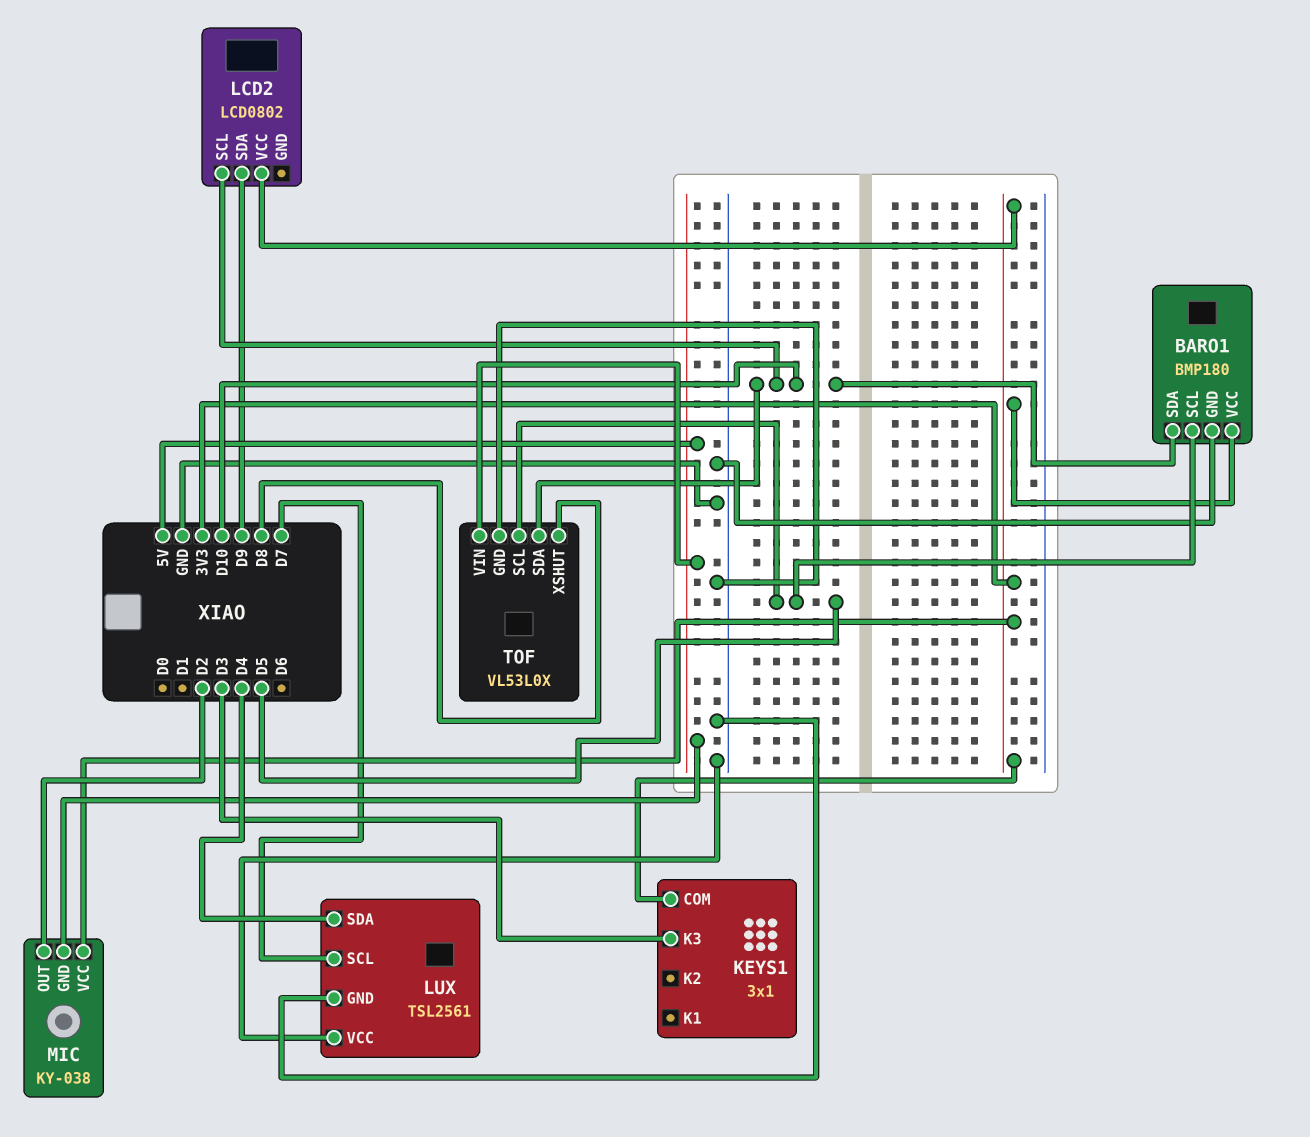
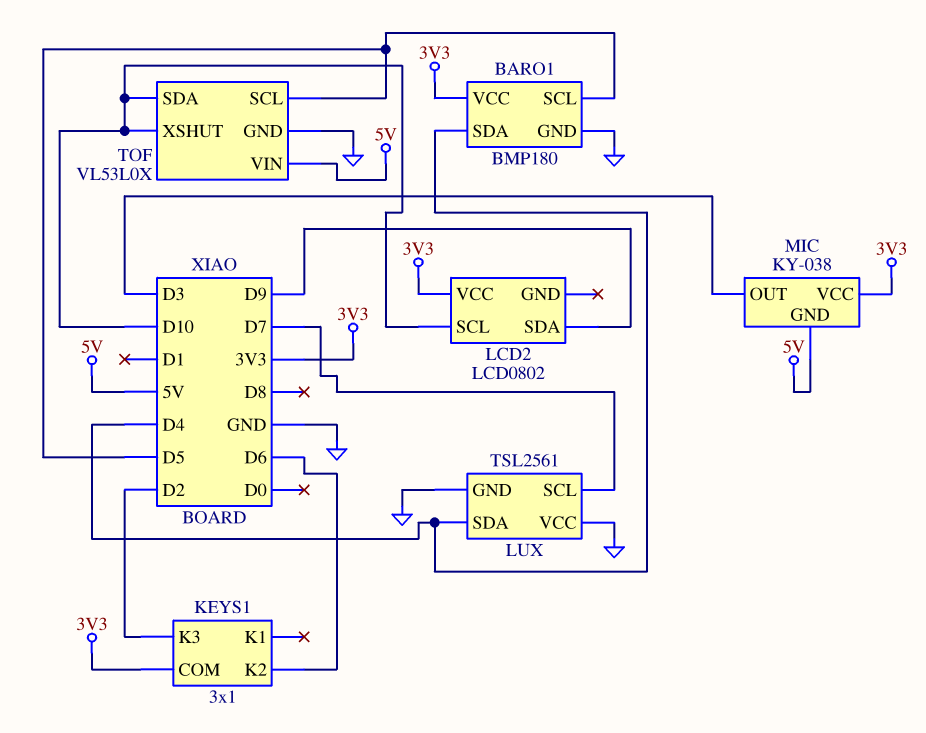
BARO1 pin SDA: D10 -> D4
KEYS1 pin K2: none -> D6
KEYS1 pin K3: D3 -> D2
MIC pin OUT: D2 -> D3
TOF pin XSHUT: D8 -> D10

